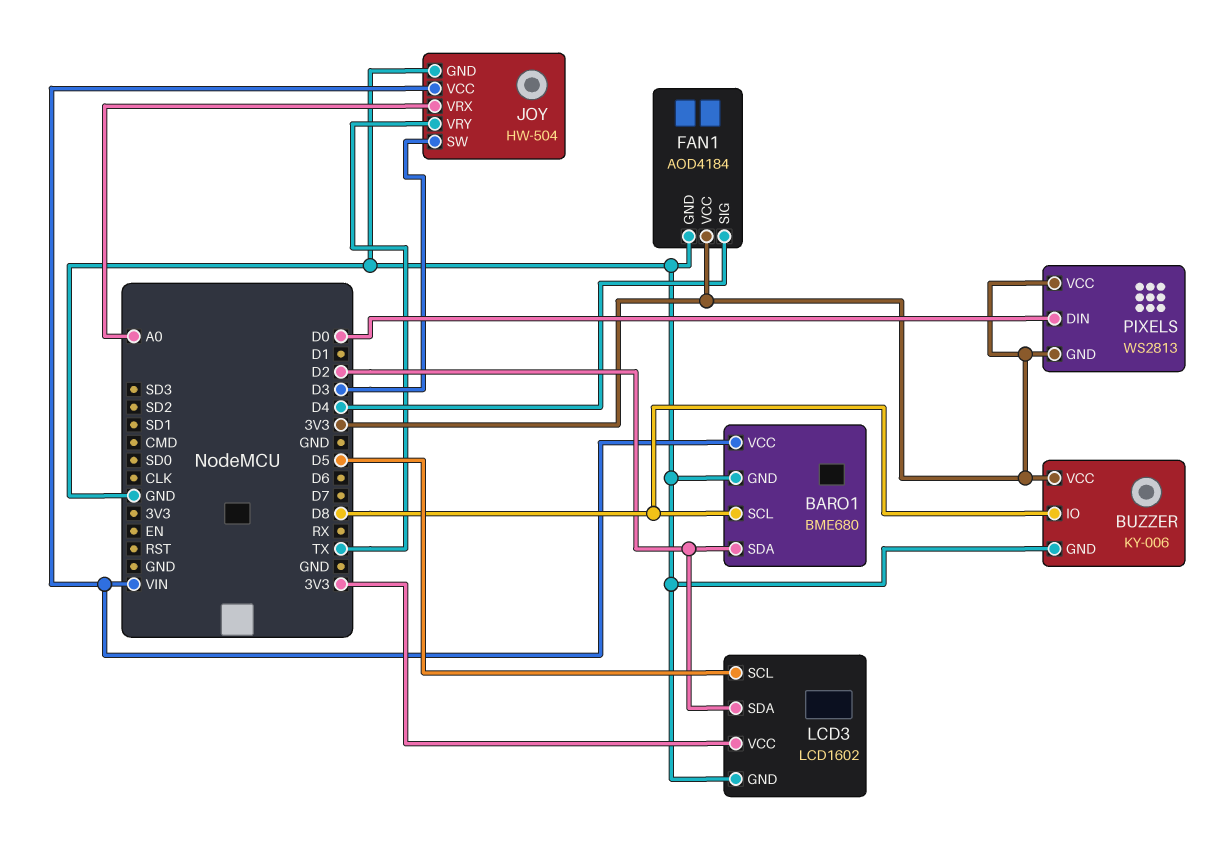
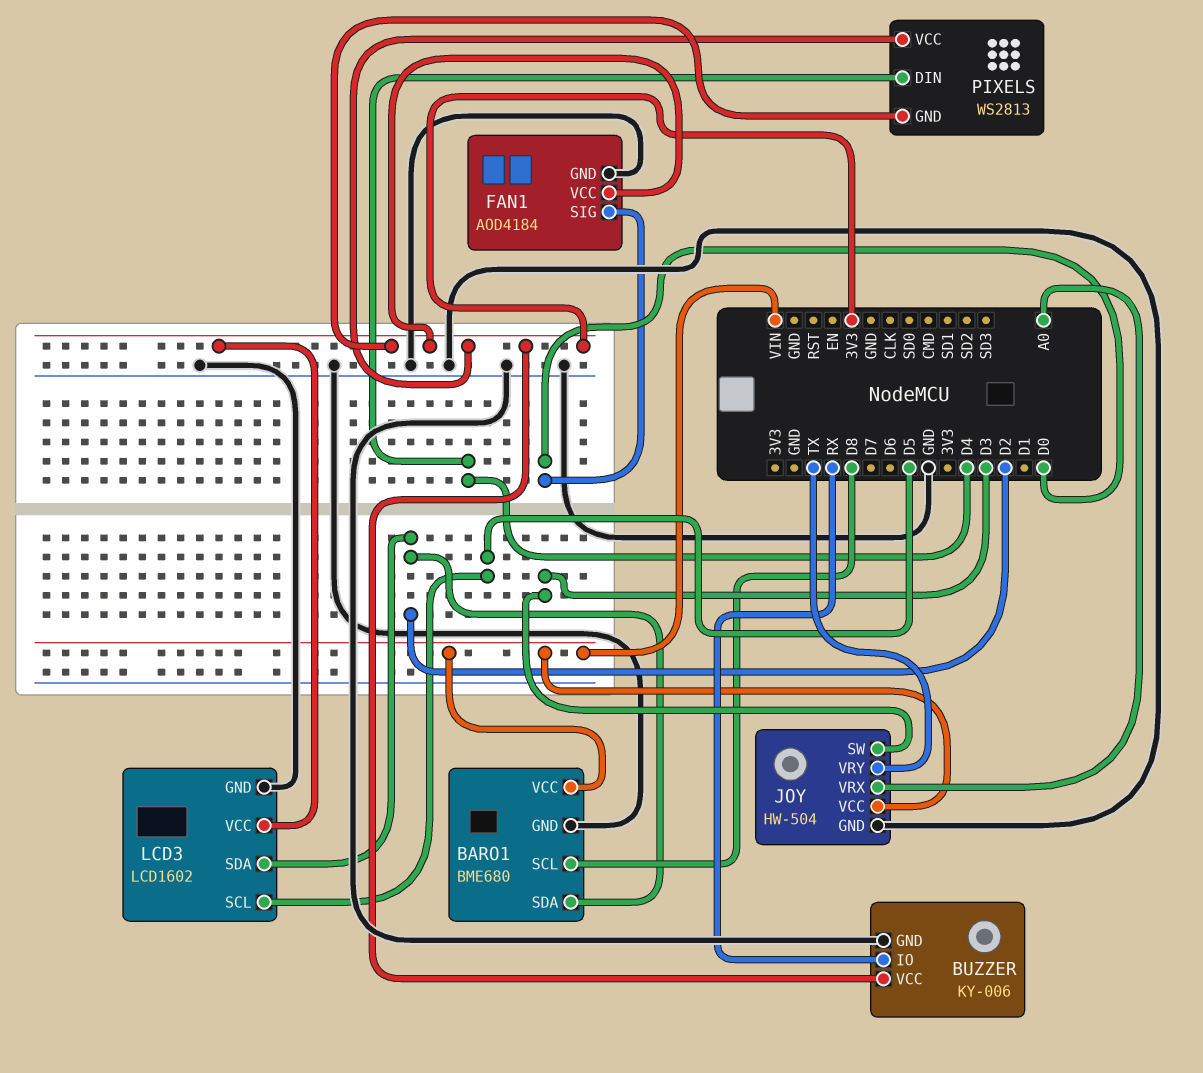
BUZZER pin IO: D8 -> RX
FAN1 pin SIG: D4 -> D0
PIXELS pin DIN: D0 -> D4

